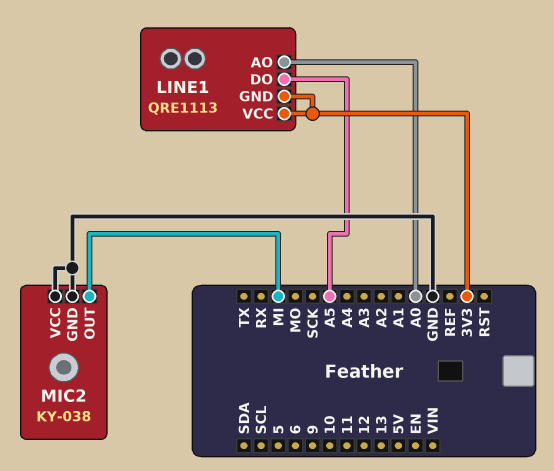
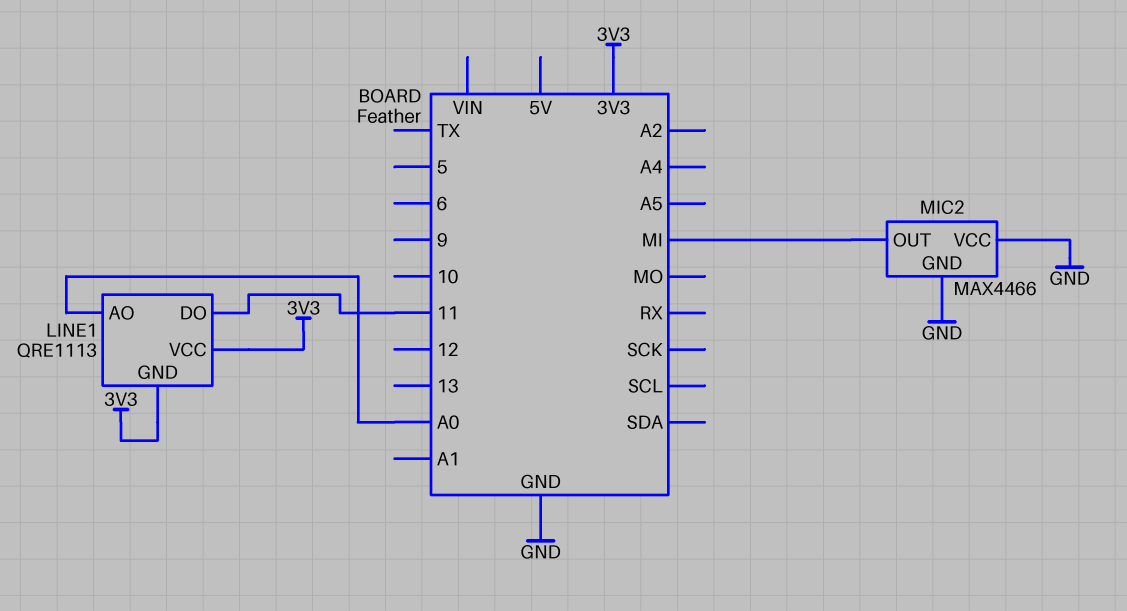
LINE1 pin DO: A5 -> 11
MIC2: KY-038 -> MAX4466

